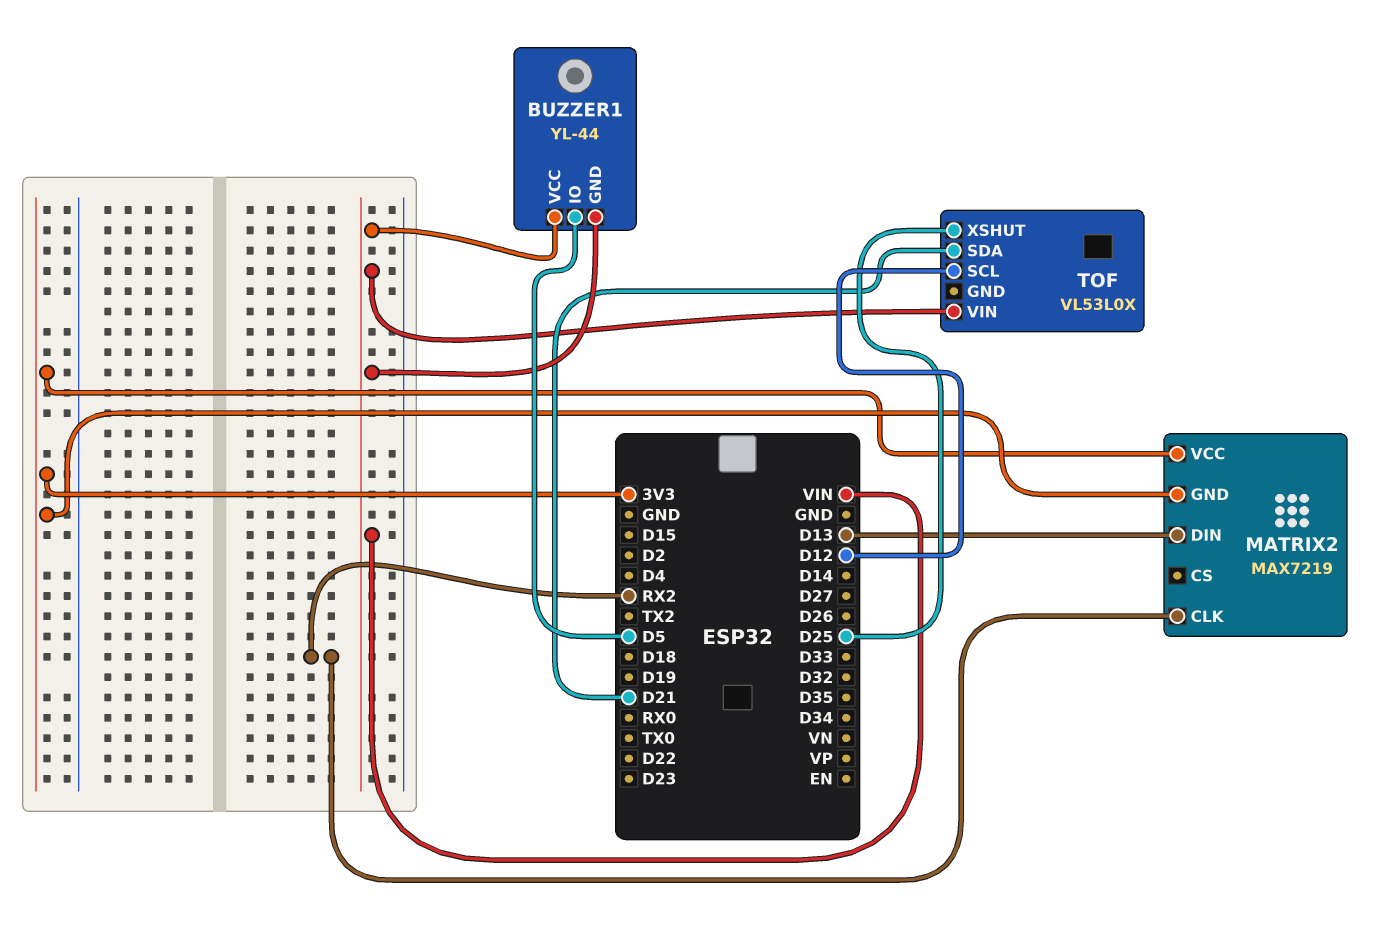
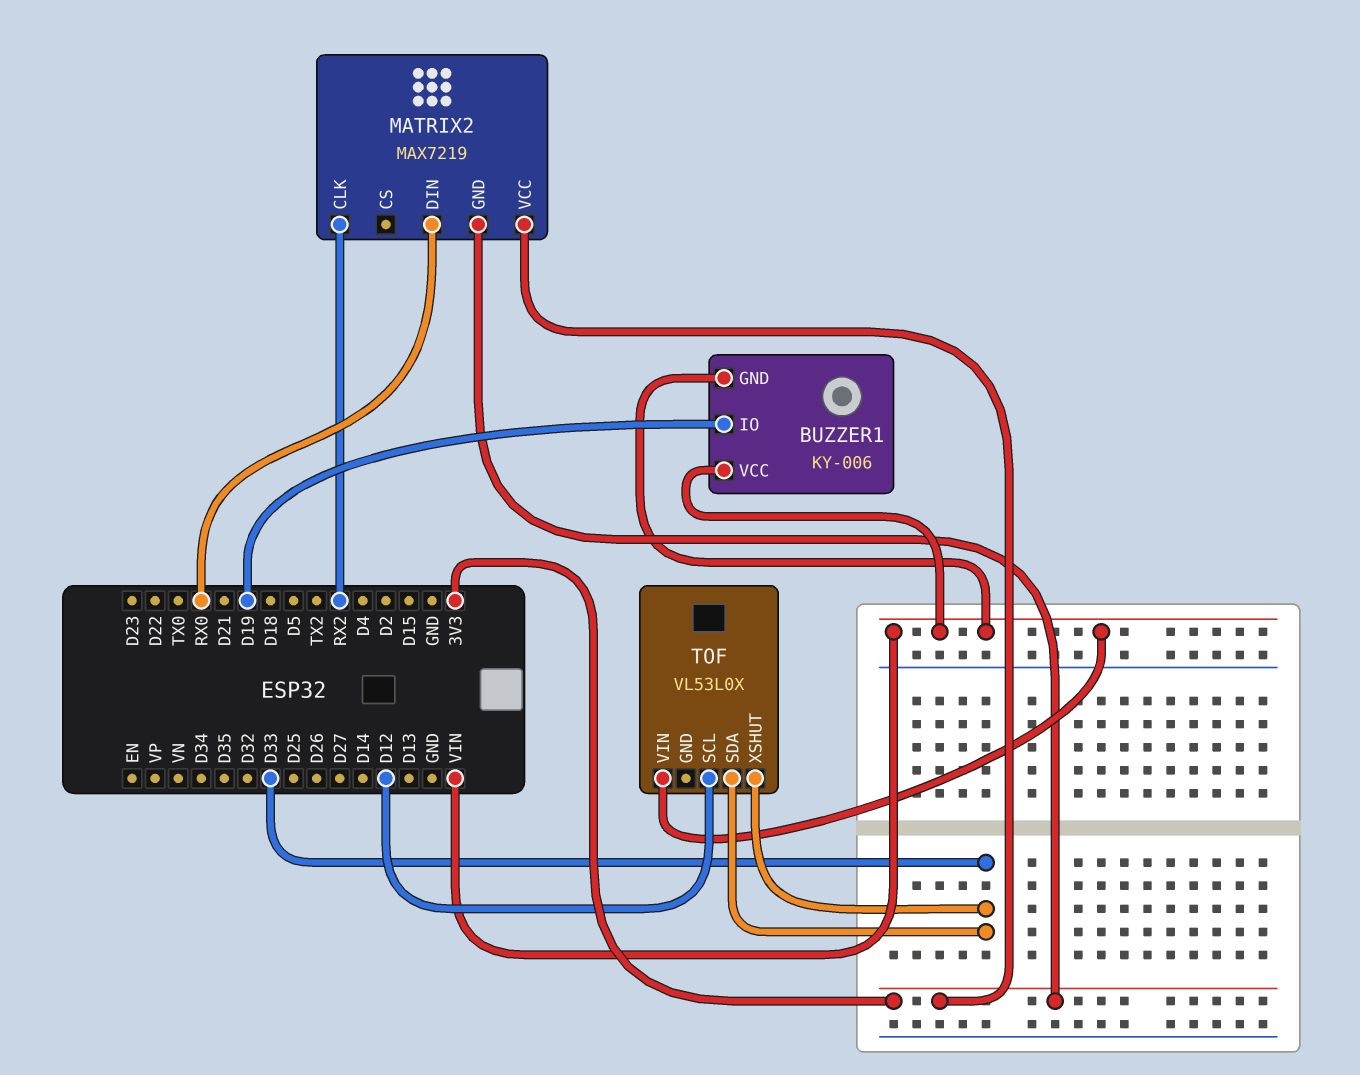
BUZZER1: YL-44 -> KY-006
BUZZER1 pin IO: D5 -> D19
MATRIX2 pin DIN: D13 -> RX0
TOF pin SDA: D21 -> D33
TOF pin XSHUT: D25 -> D33

